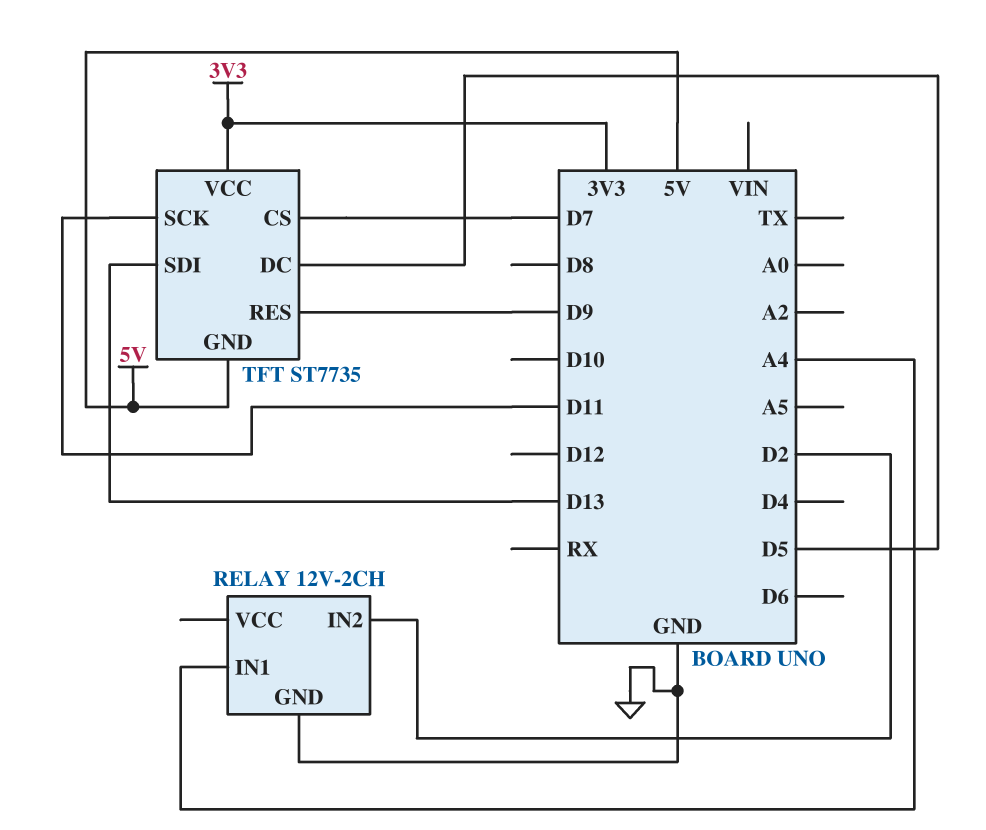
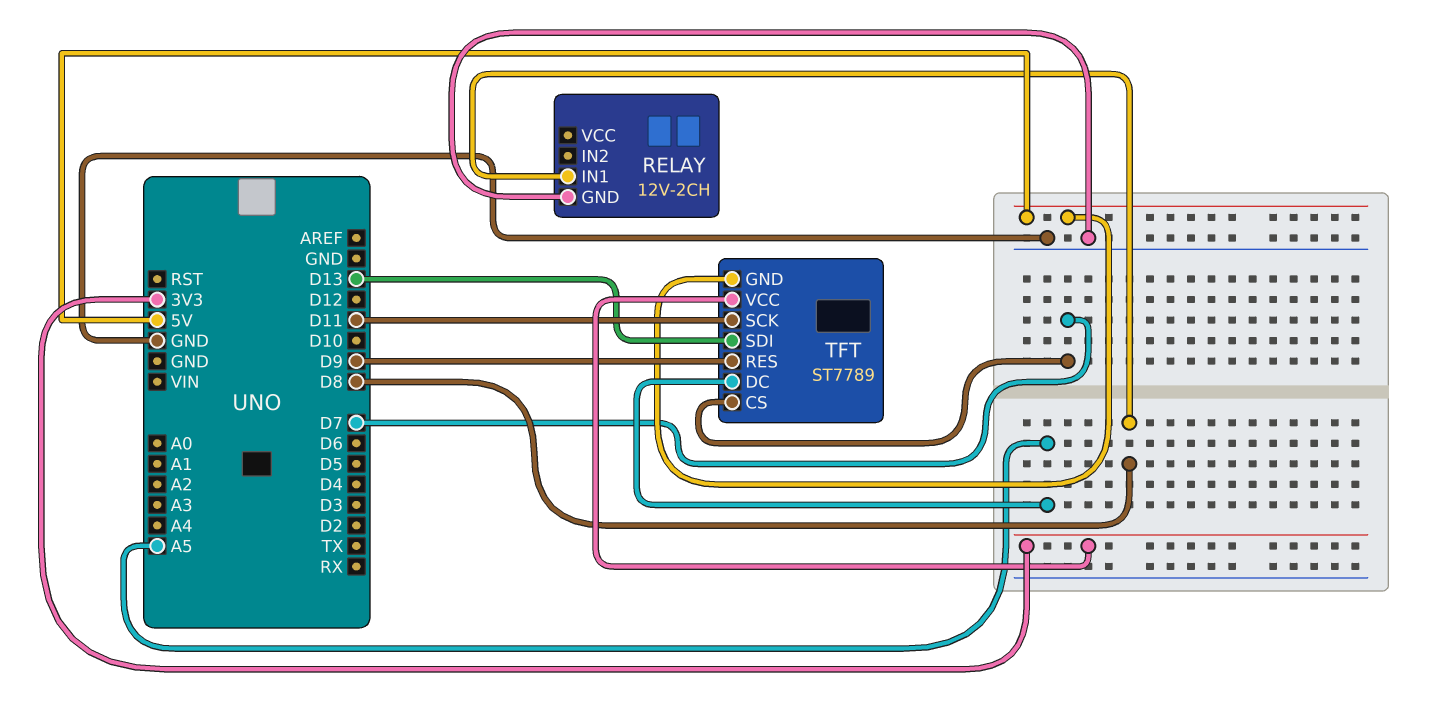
RELAY pin IN1: A4 -> D8
RELAY pin IN2: D2 -> none
TFT: ST7735 -> ST7789
TFT pin DC: D5 -> A5

